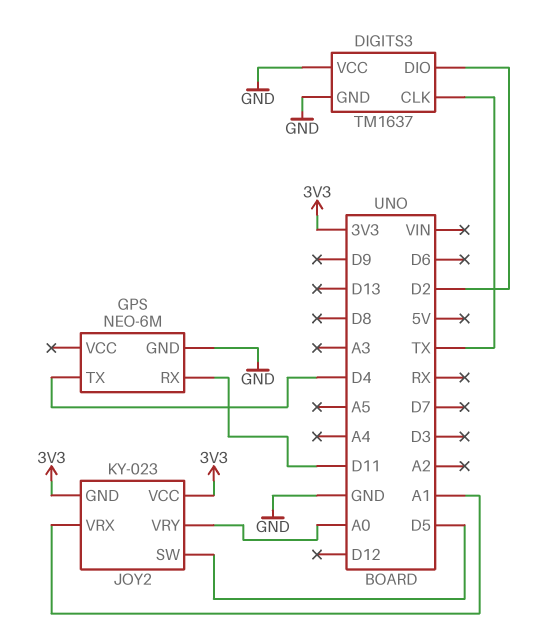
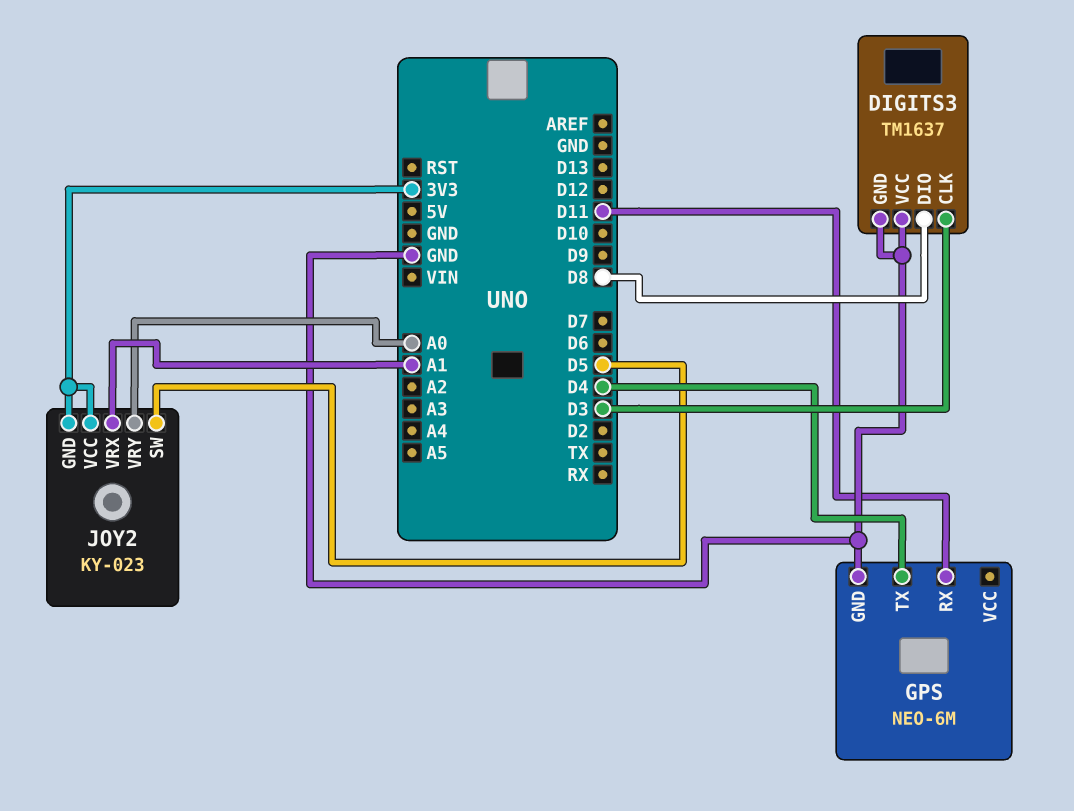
DIGITS3 pin CLK: TX -> D3
DIGITS3 pin DIO: D2 -> D8

